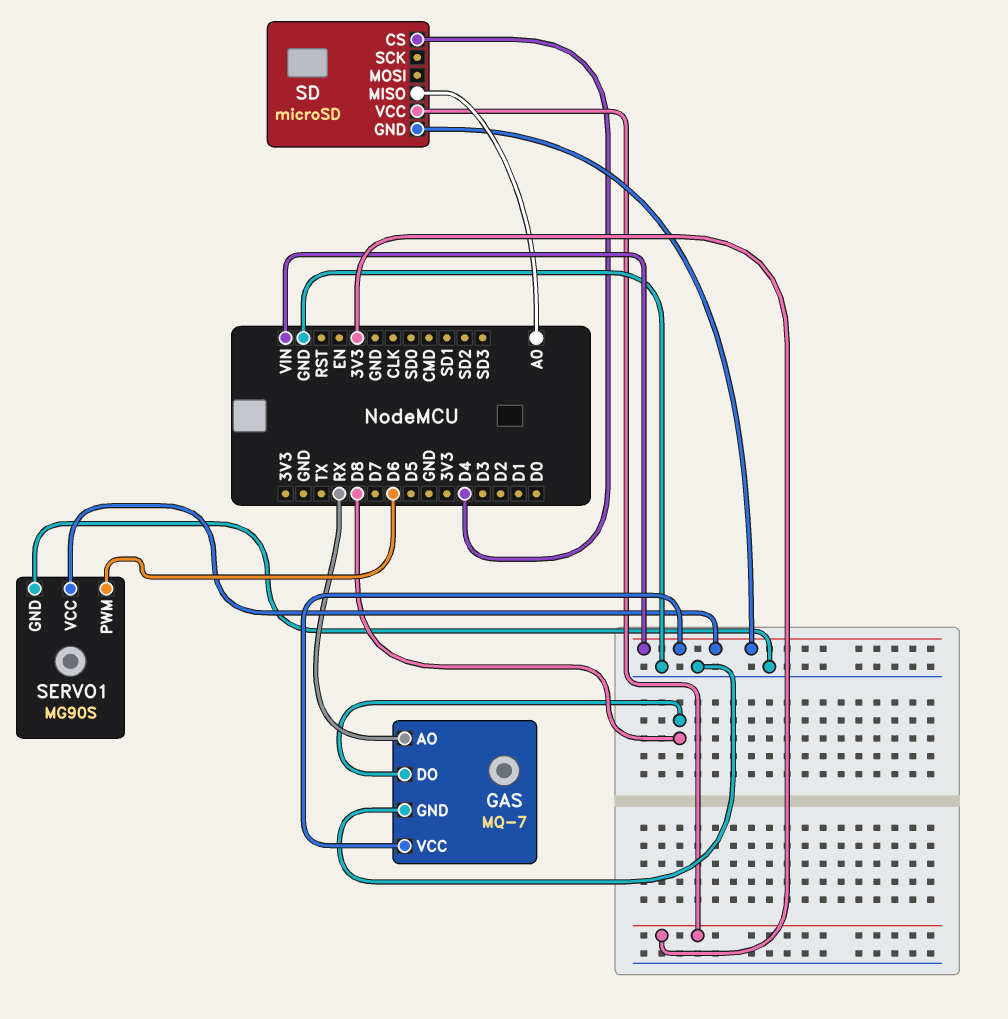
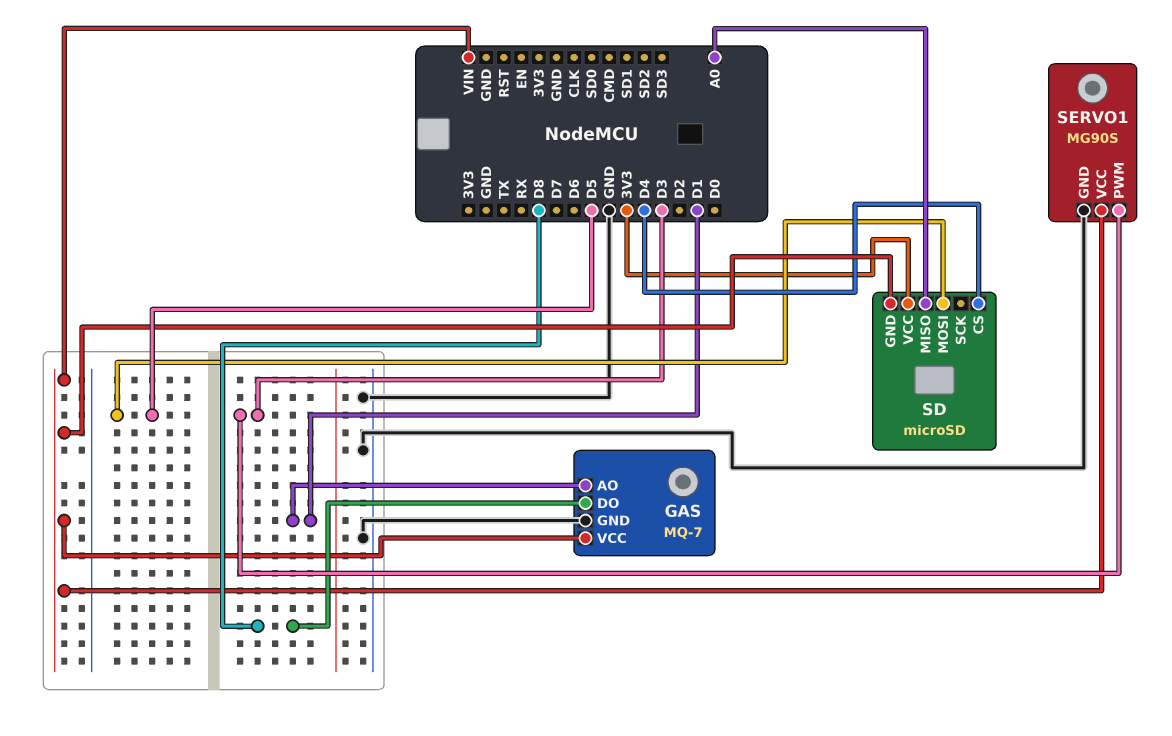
GAS pin AO: RX -> D1
SD pin MOSI: none -> D5
SERVO1 pin PWM: D6 -> D3

